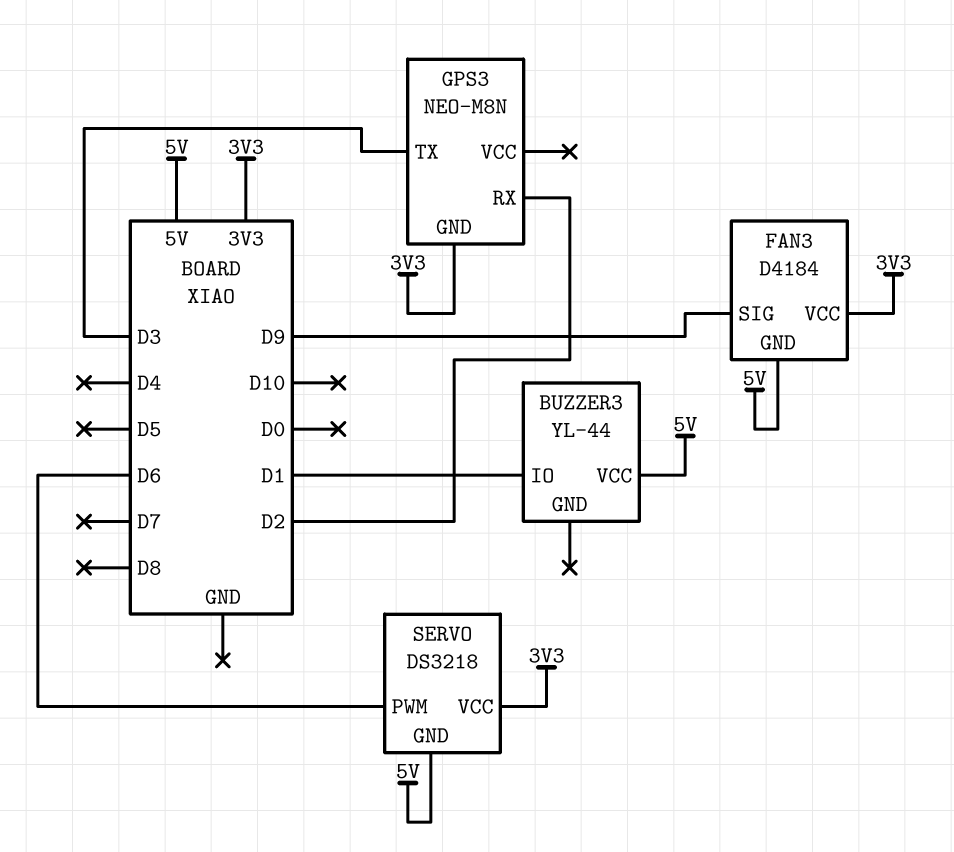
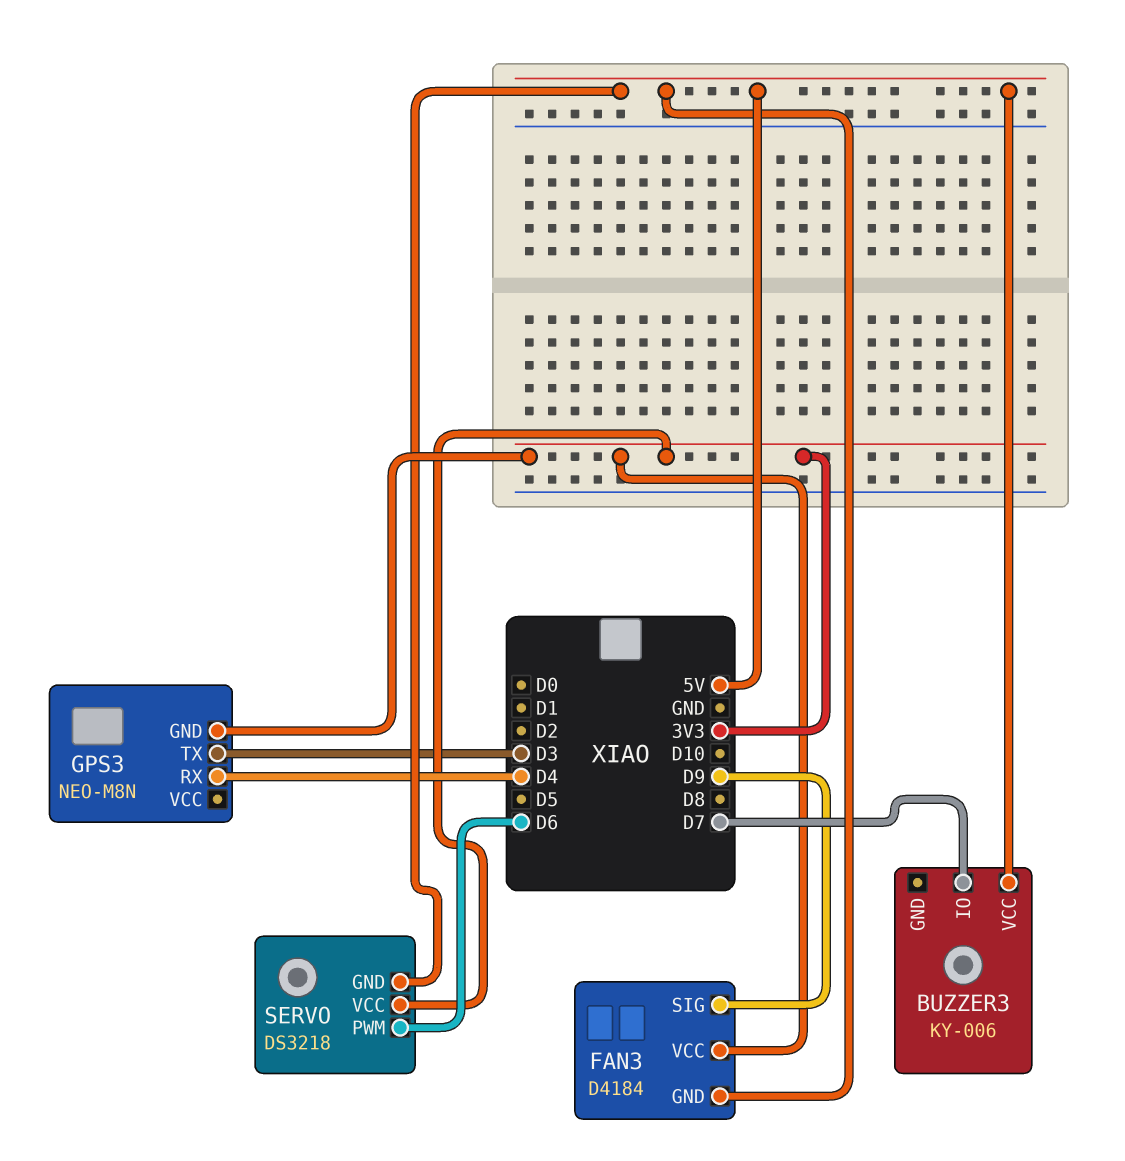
BUZZER3: YL-44 -> KY-006
BUZZER3 pin IO: D1 -> D7
GPS3 pin RX: D2 -> D4

